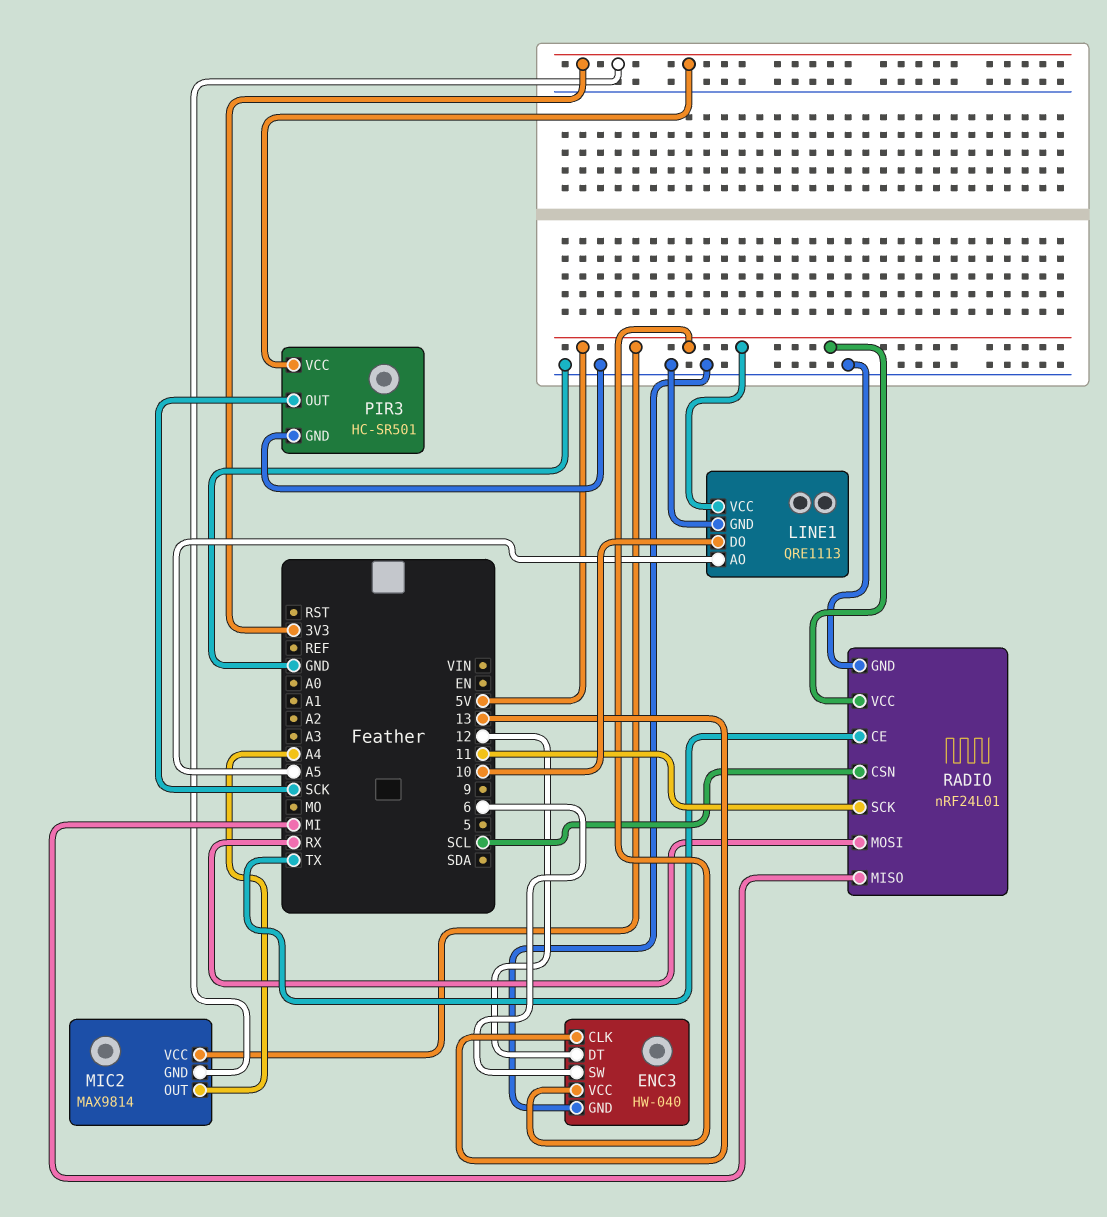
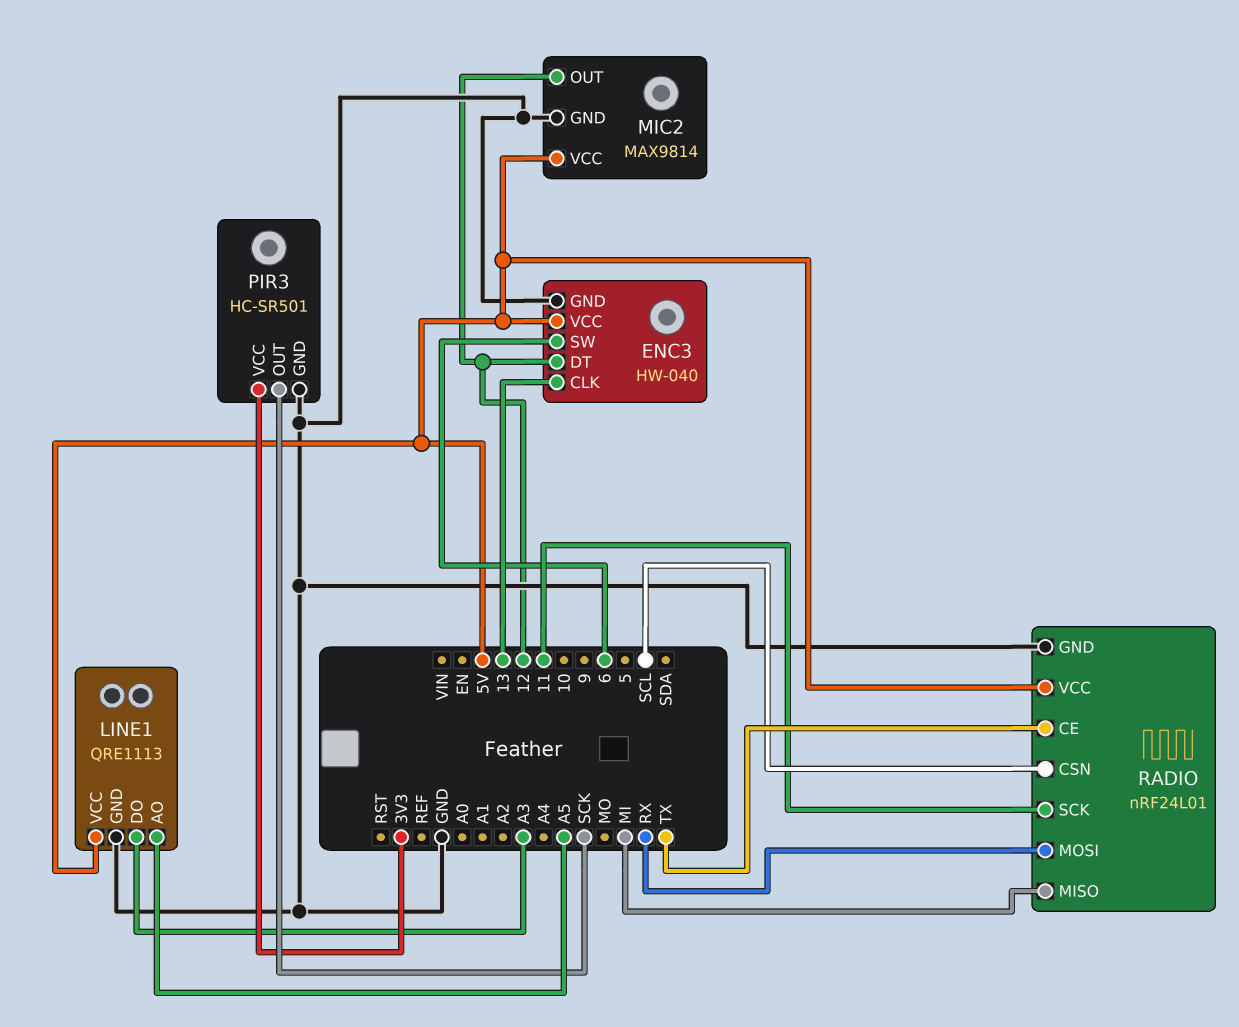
LINE1 pin DO: 10 -> A3
MIC2 pin GND: 3V3 -> GND
MIC2 pin OUT: A4 -> 12

